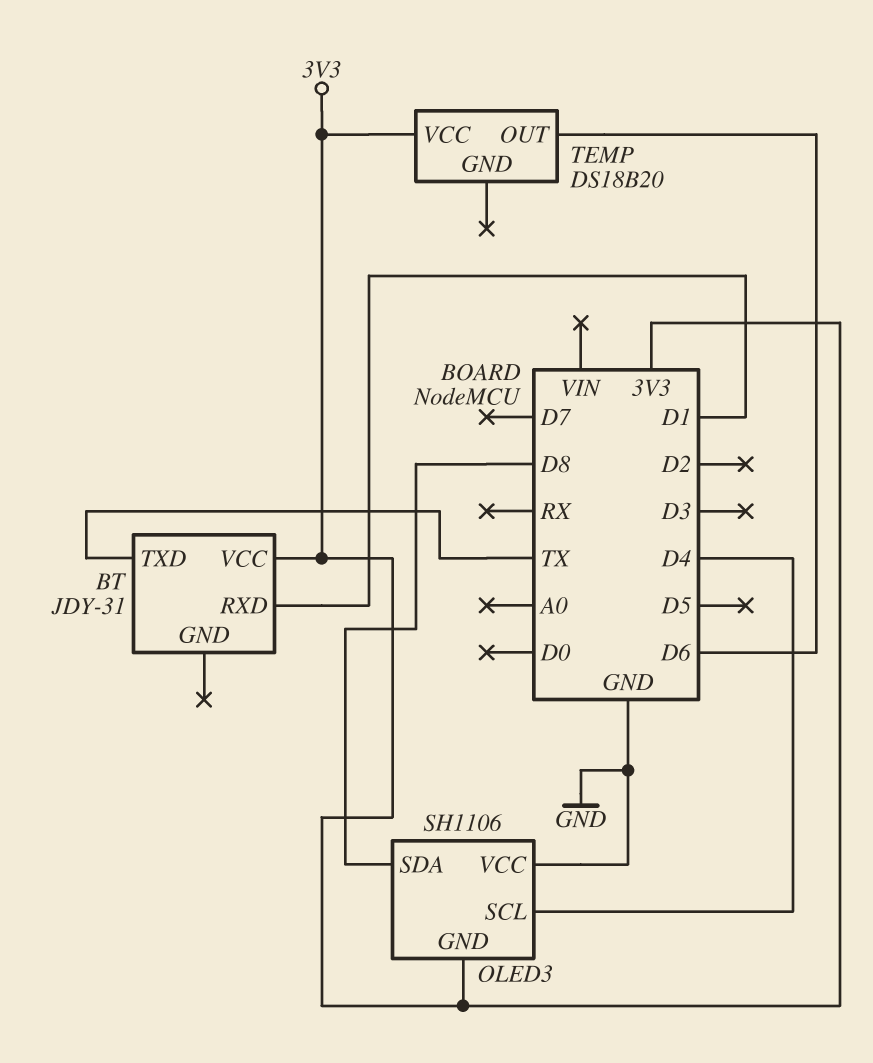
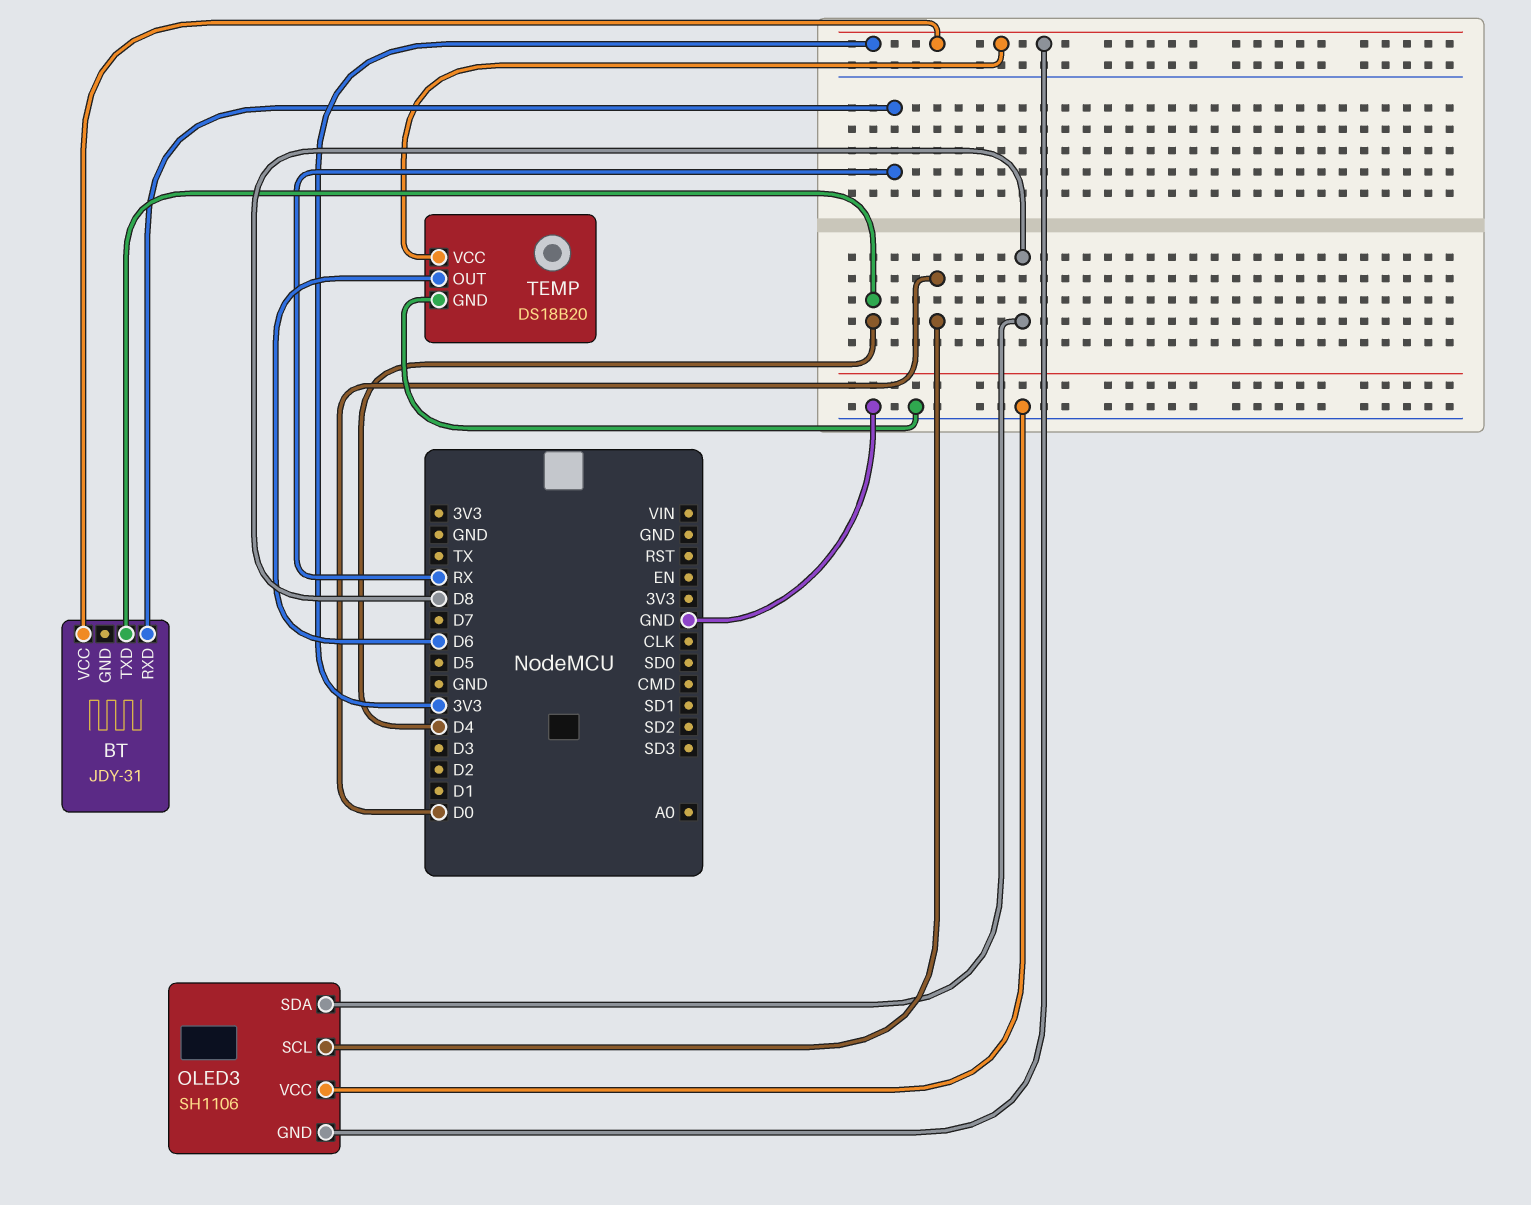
BT pin RXD: D1 -> RX
BT pin TXD: TX -> D4
OLED3 pin SCL: D4 -> D0
TEMP pin GND: none -> GND

